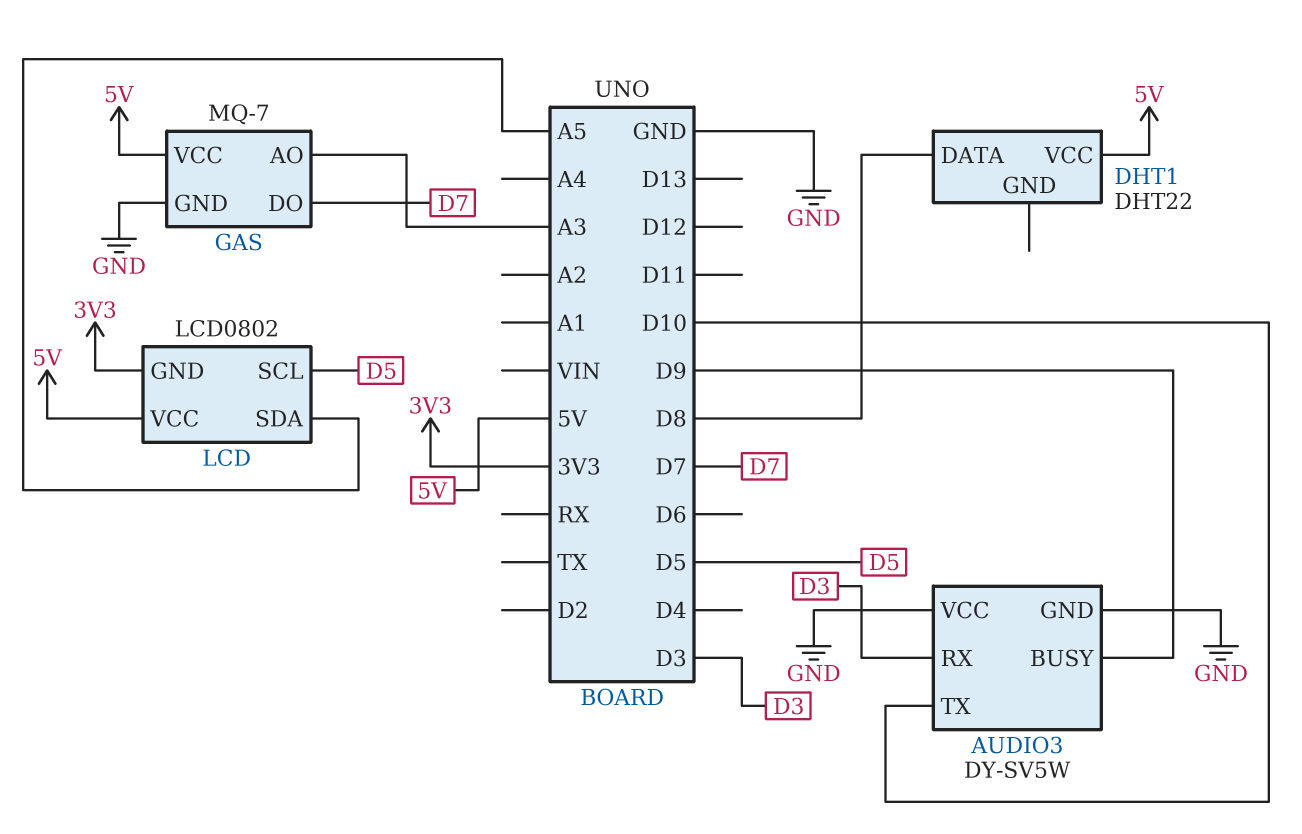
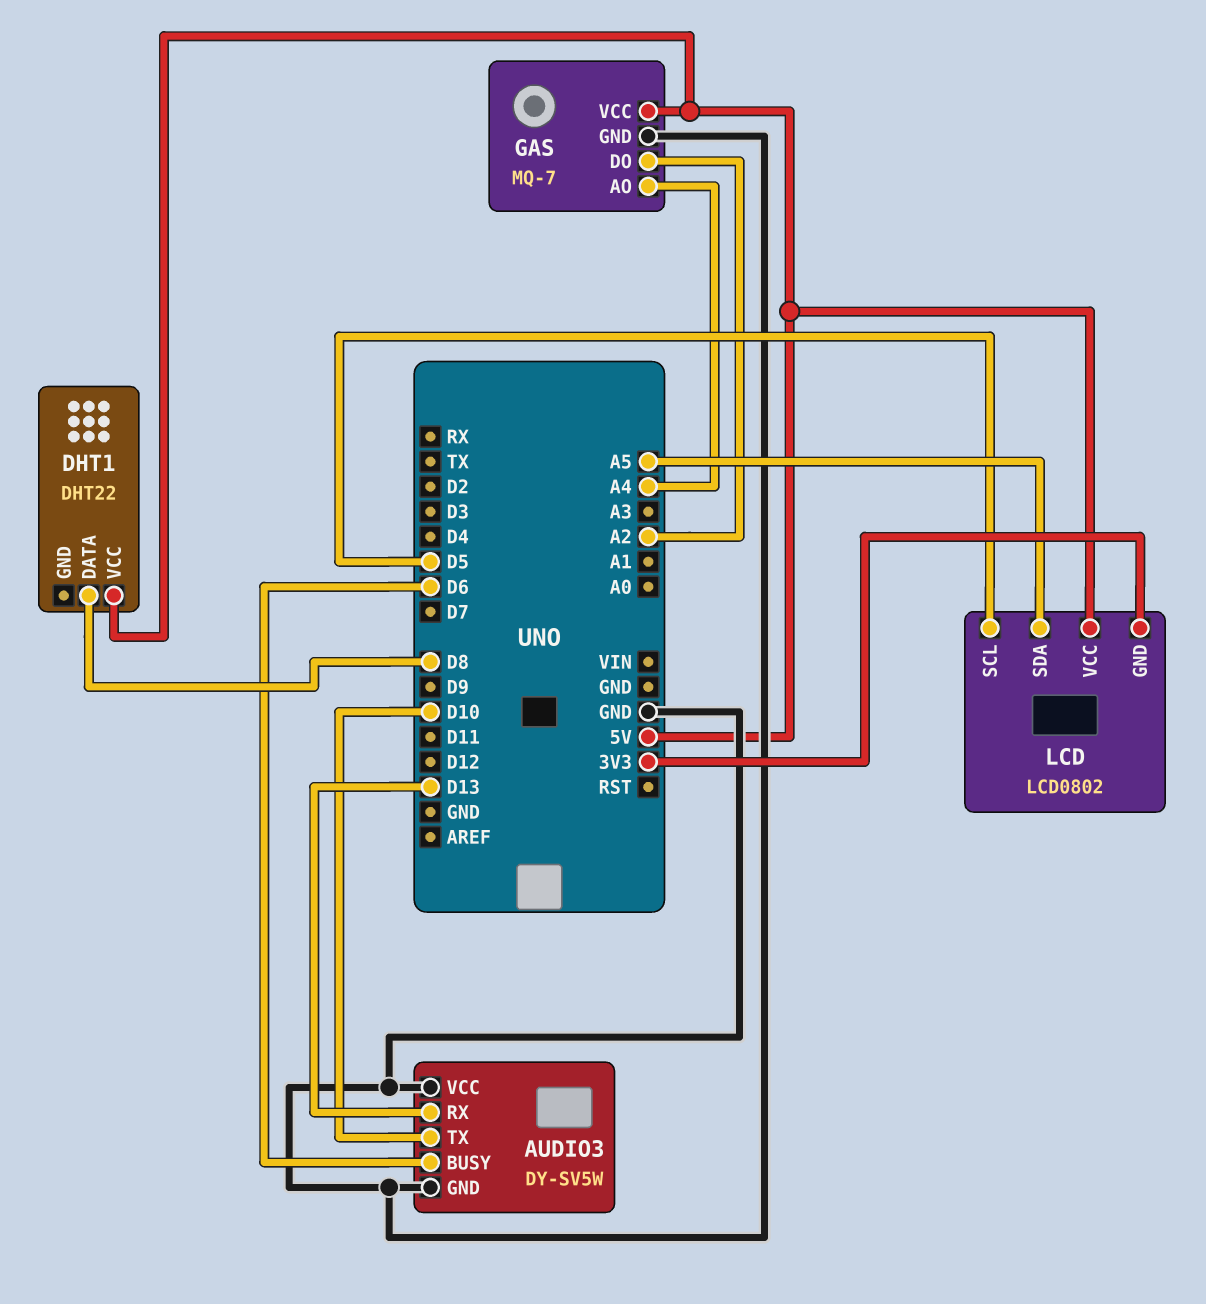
AUDIO3 pin BUSY: D9 -> D6
AUDIO3 pin RX: D3 -> D13
GAS pin AO: A3 -> A4
GAS pin DO: D7 -> A2

